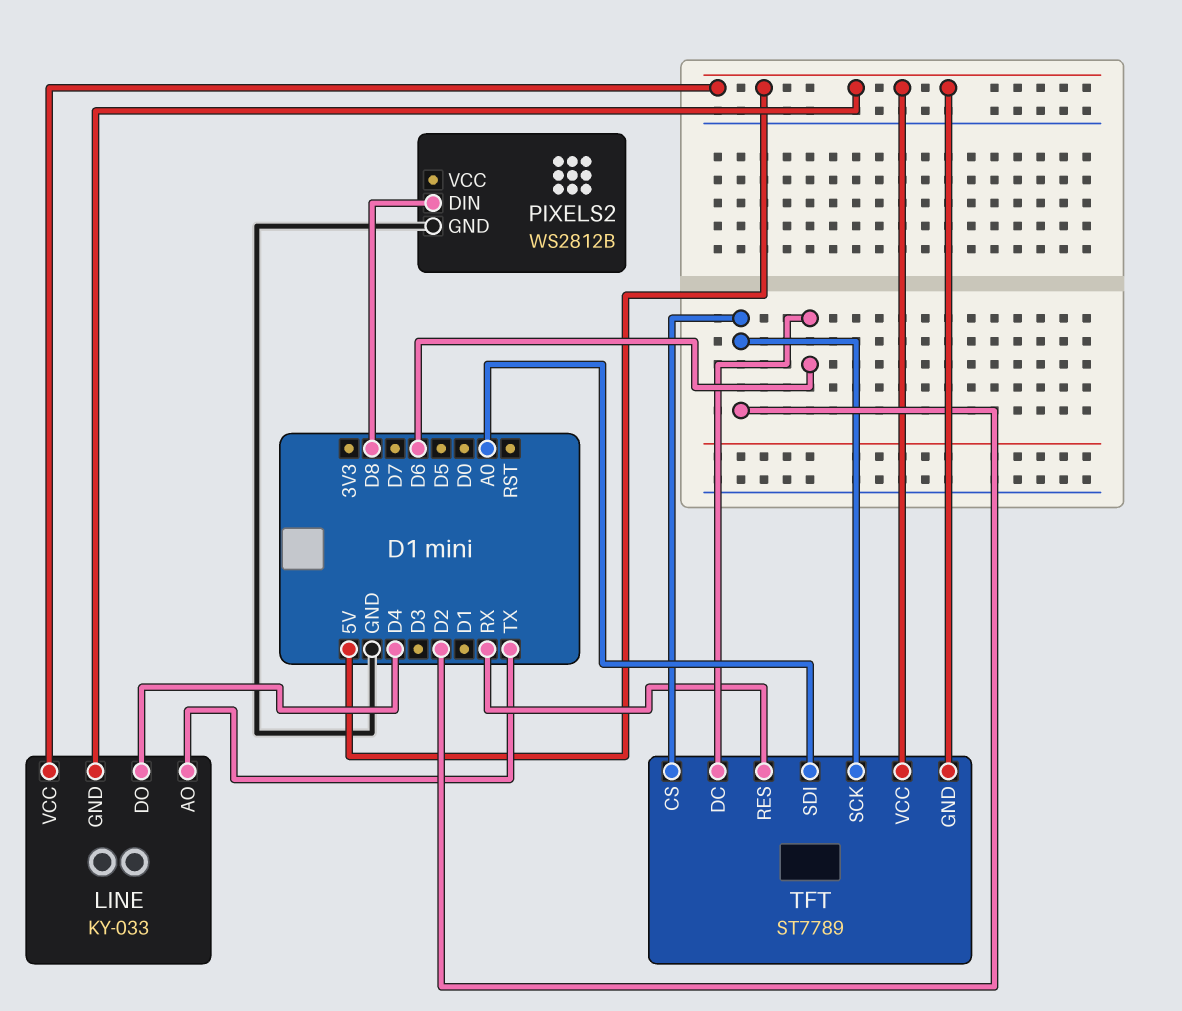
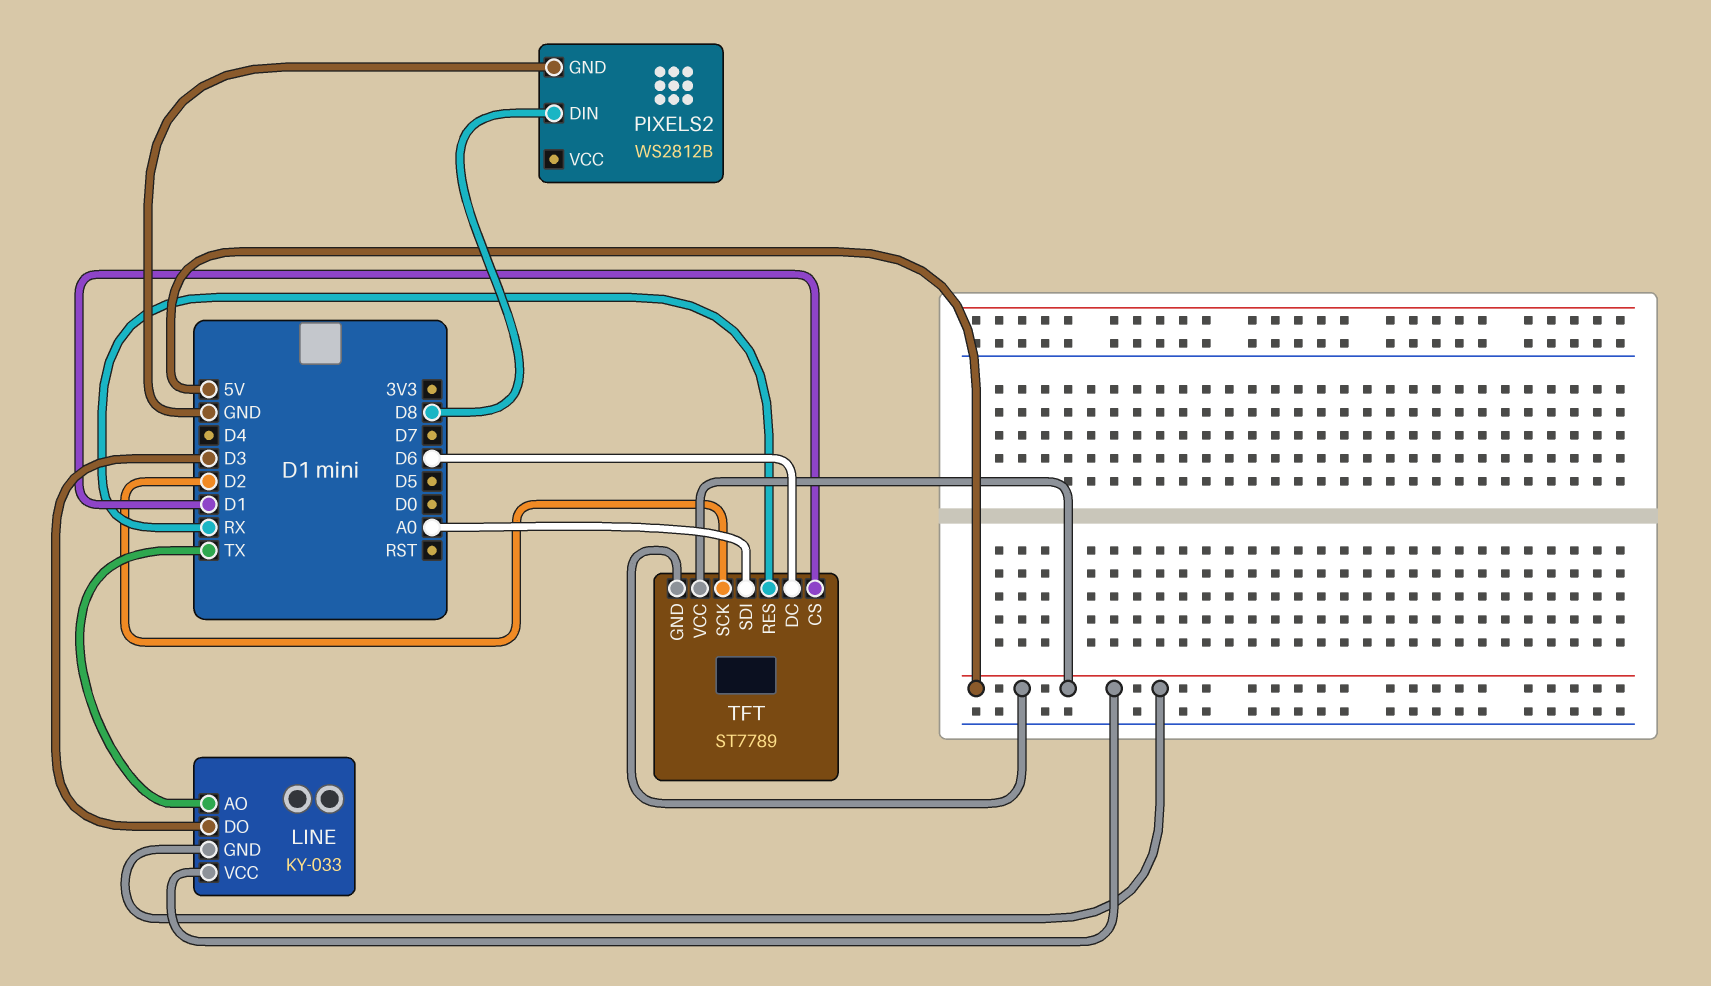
LINE pin DO: D4 -> D3
TFT pin CS: D2 -> D1

